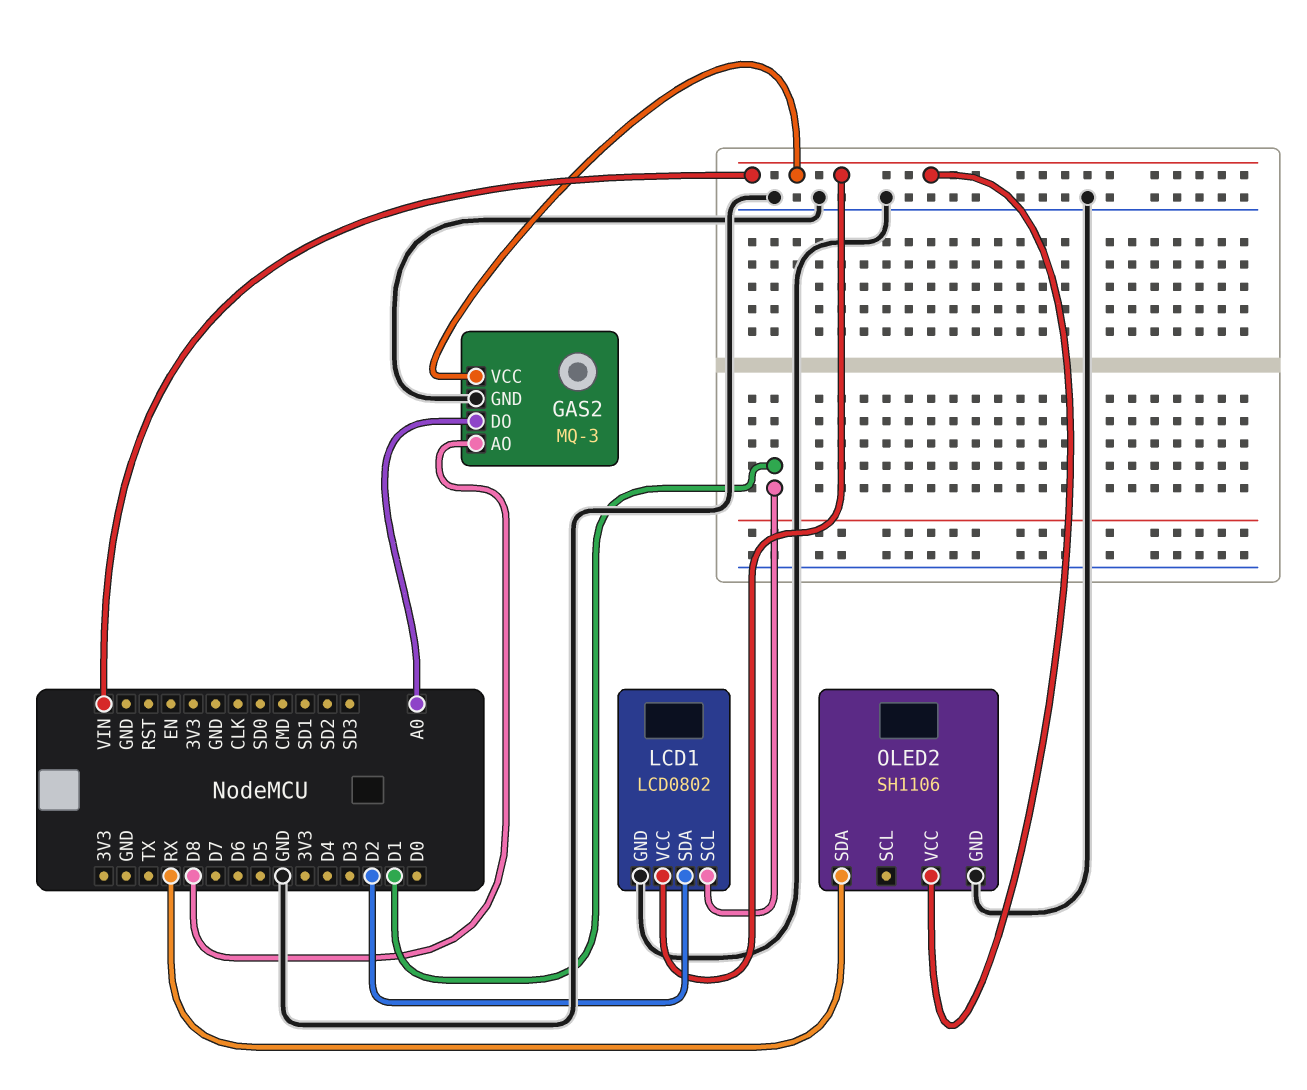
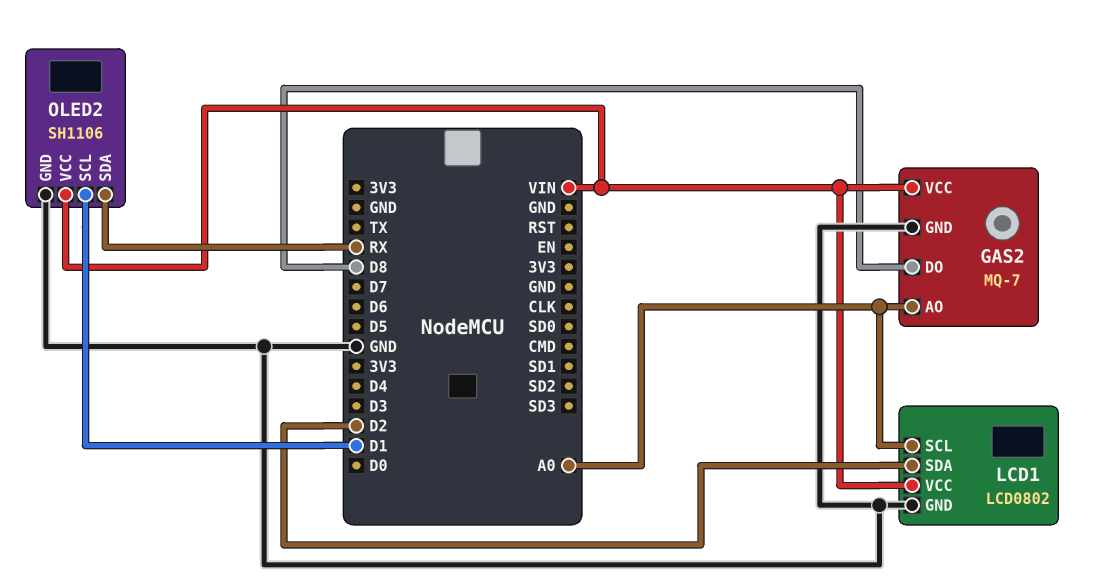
GAS2: MQ-3 -> MQ-7
GAS2 pin AO: D8 -> A0
GAS2 pin DO: A0 -> D8
LCD1 pin SCL: D1 -> A0
OLED2 pin SCL: none -> D1

